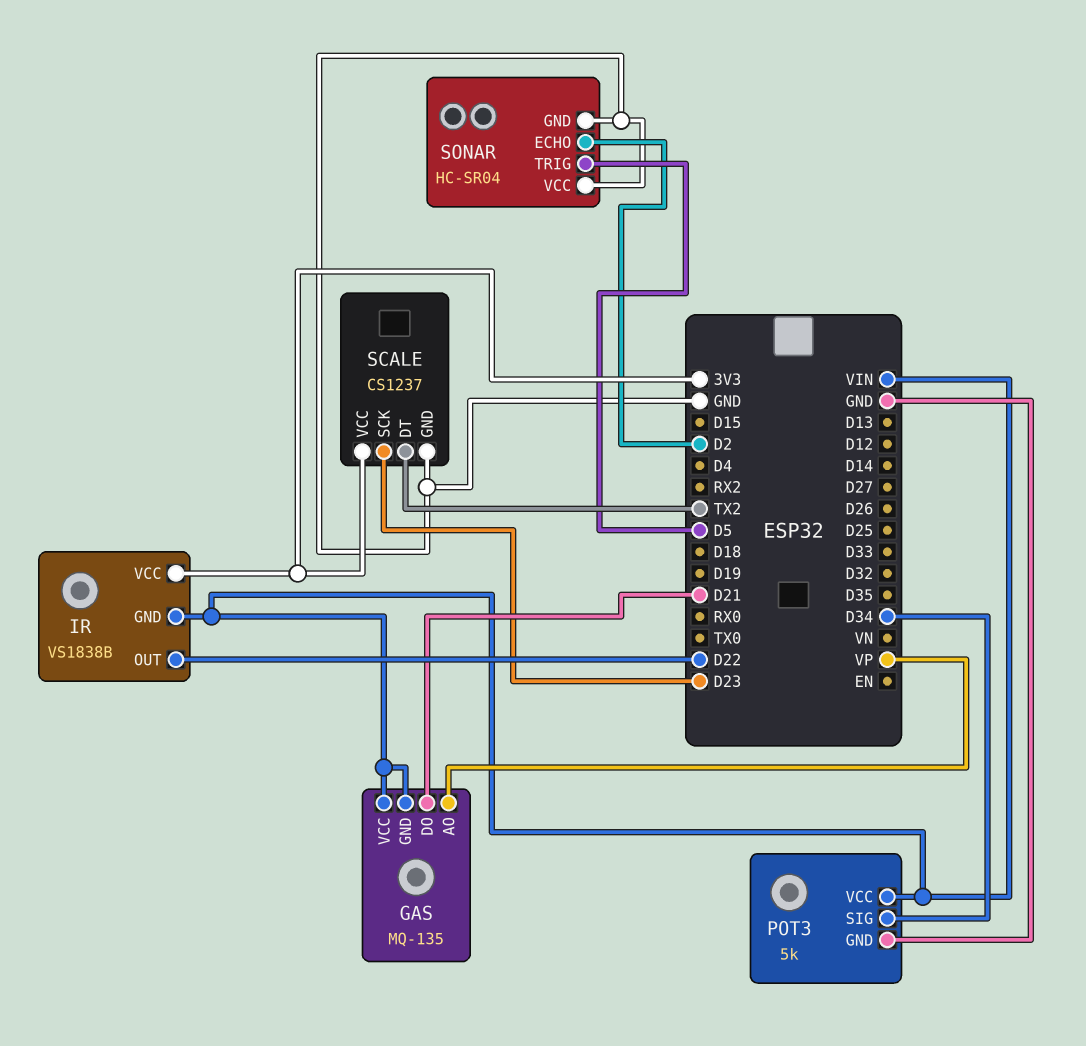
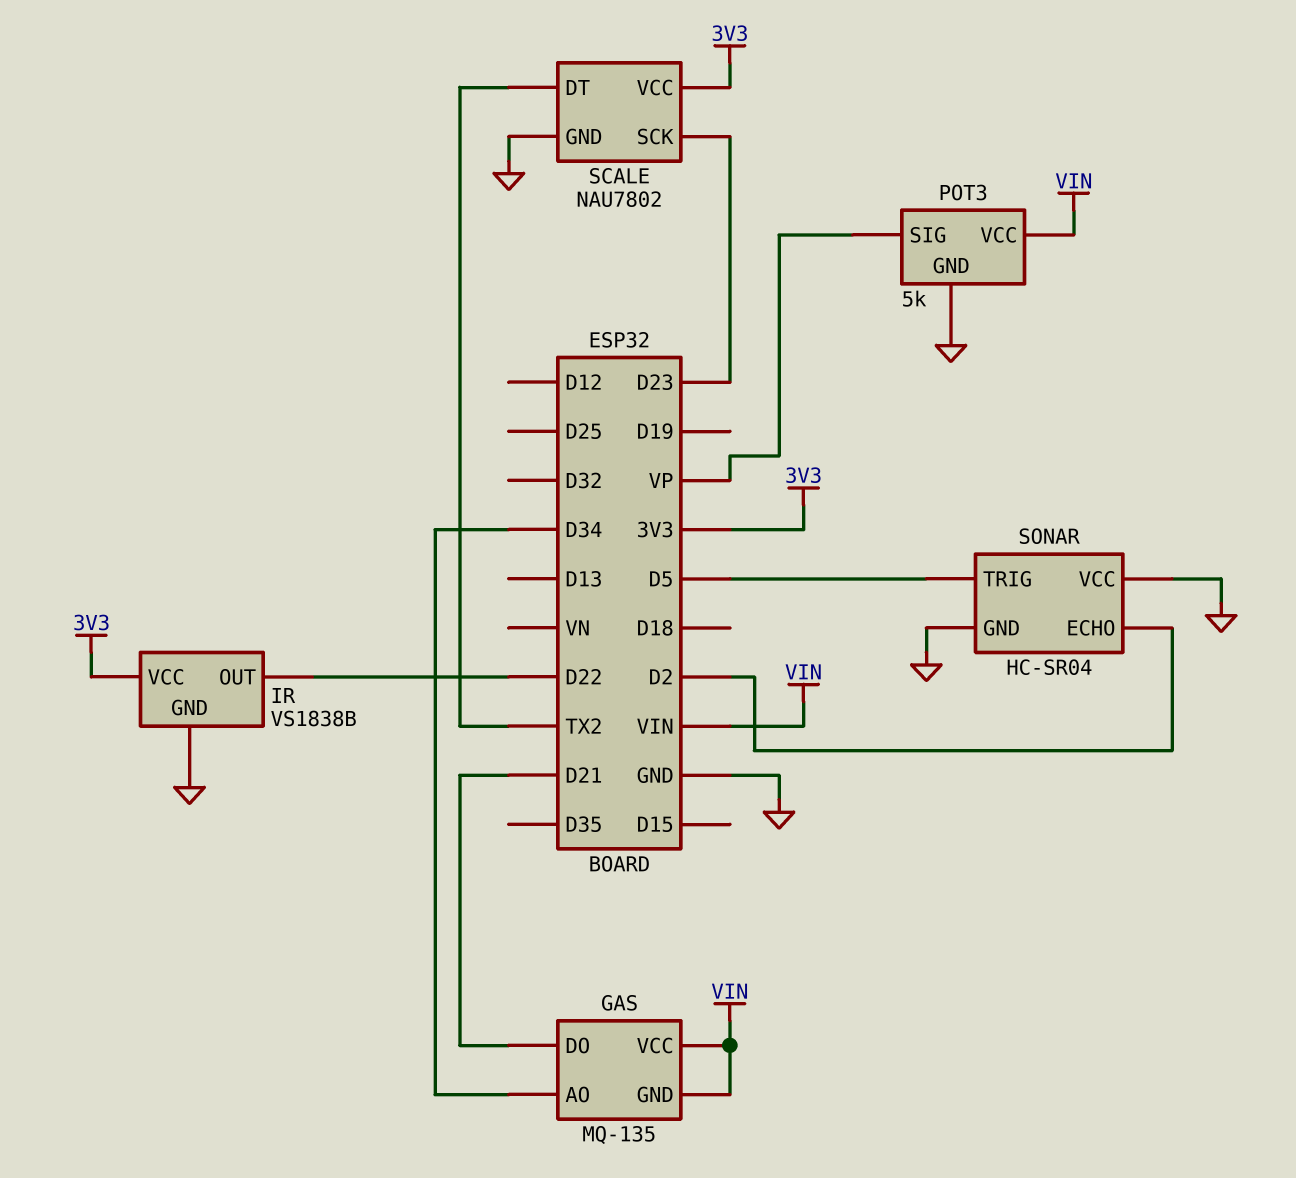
GAS pin AO: VP -> D34
IR pin GND: VIN -> GND
POT3 pin SIG: D34 -> VP
SCALE: CS1237 -> NAU7802

